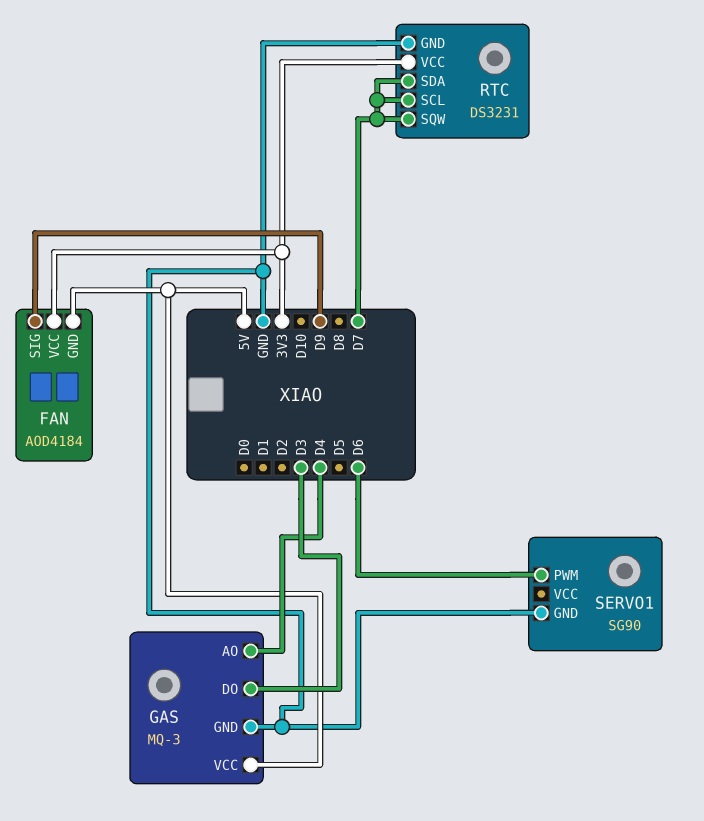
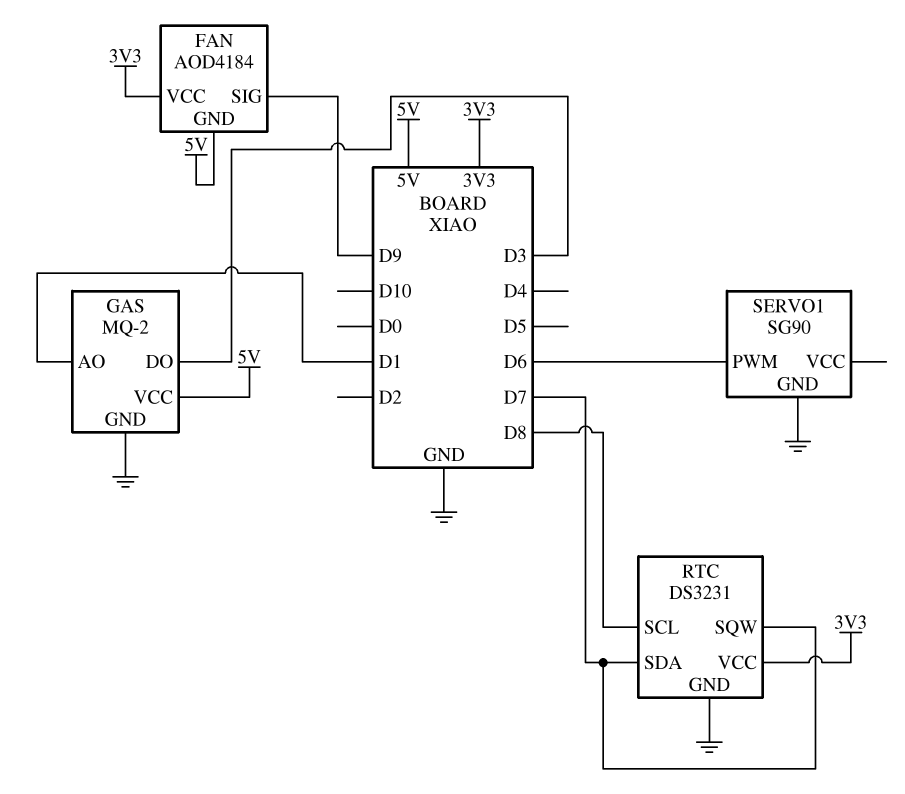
GAS: MQ-3 -> MQ-2
GAS pin AO: D4 -> D1
RTC pin SCL: D7 -> D8

